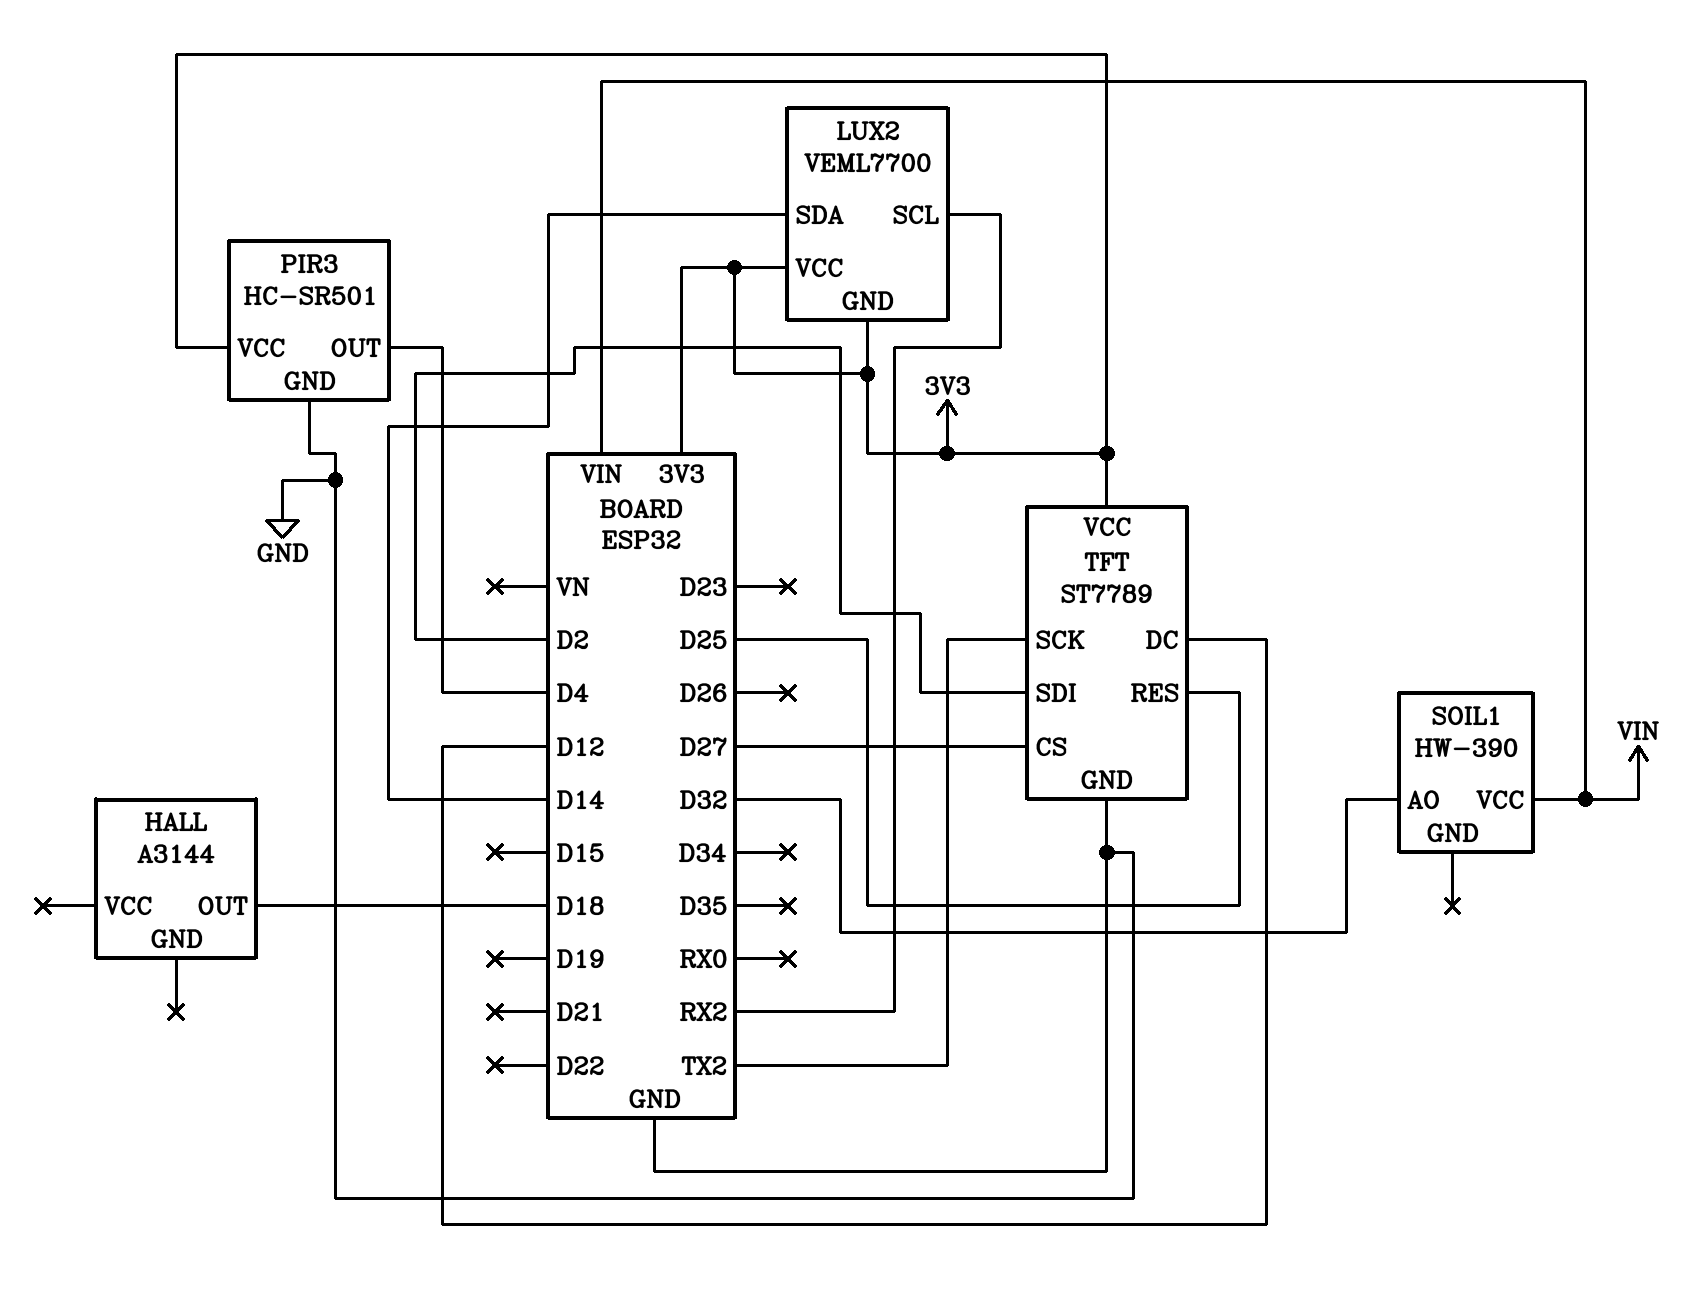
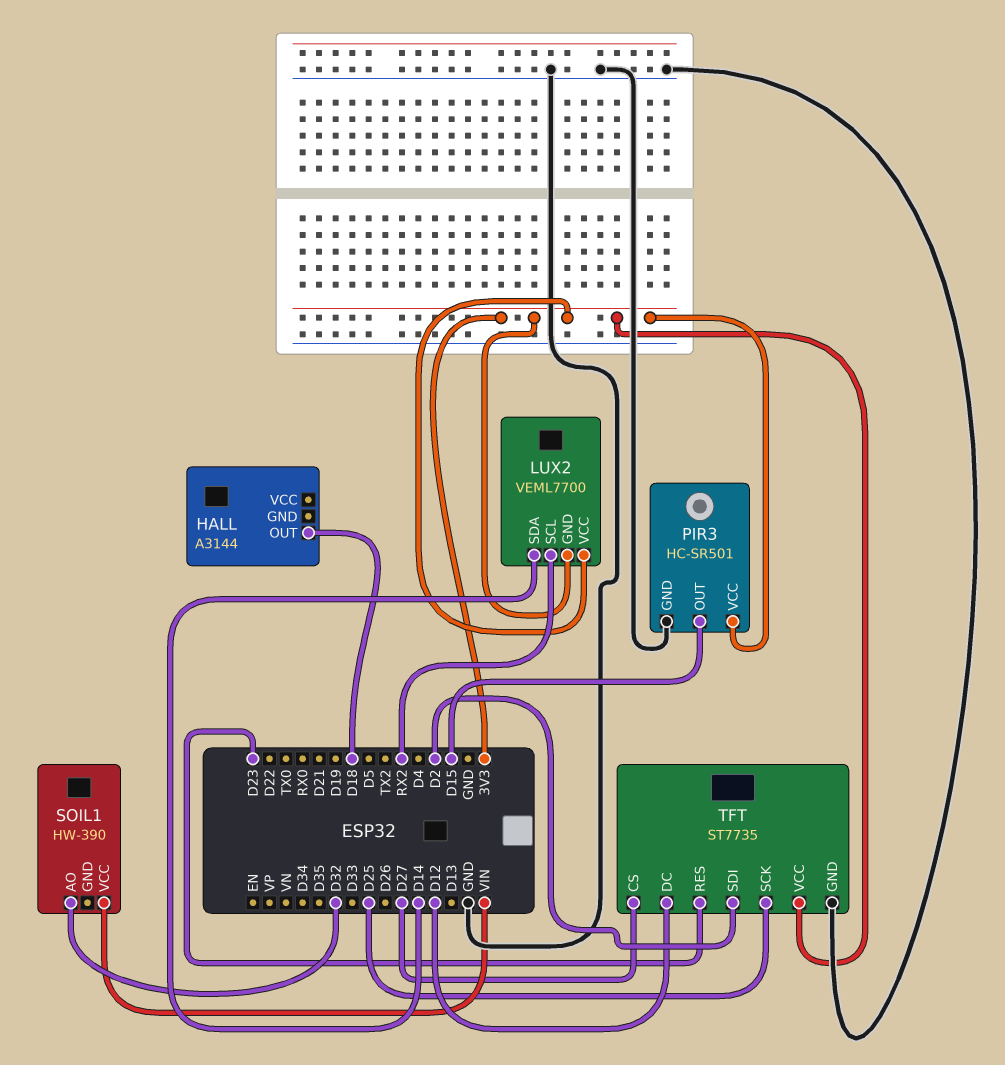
PIR3 pin OUT: D4 -> D15
TFT: ST7789 -> ST7735
TFT pin RES: D25 -> D23
TFT pin SCK: TX2 -> D25

